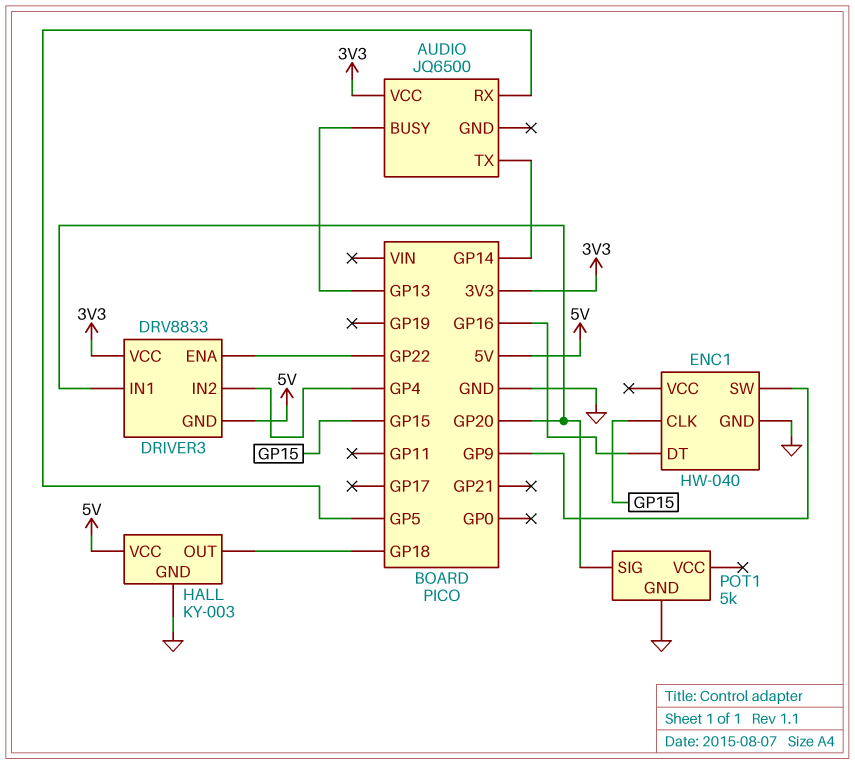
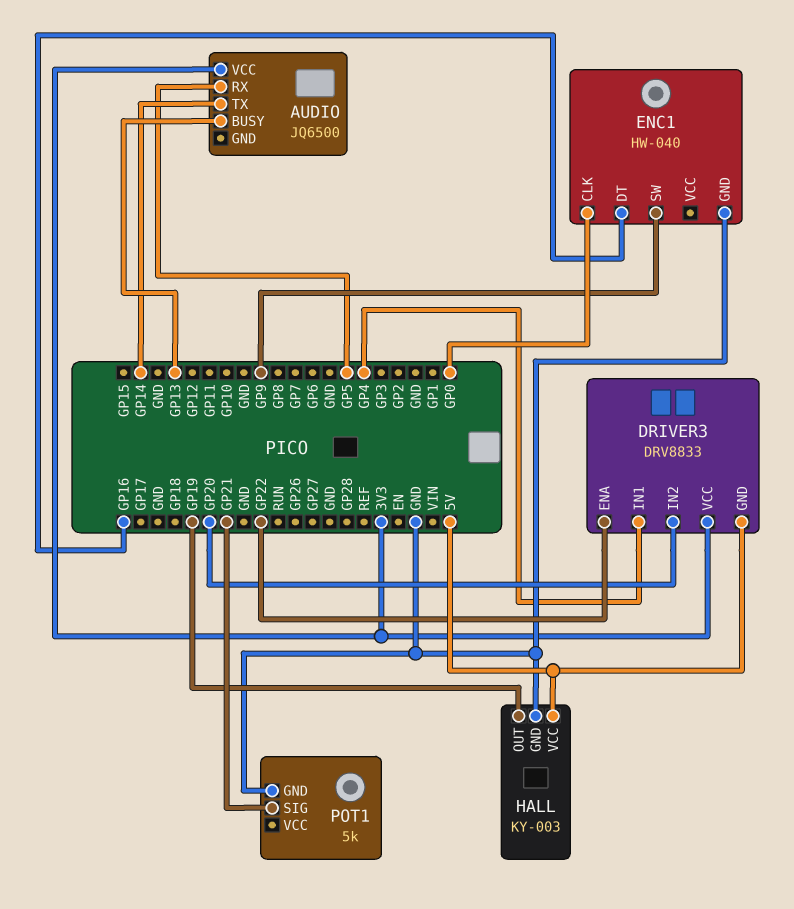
DRIVER3 pin IN1: GP20 -> GP4
DRIVER3 pin IN2: GP4 -> GP20
ENC1 pin CLK: GP15 -> GP0
HALL pin OUT: GP18 -> GP19
POT1 pin SIG: GP20 -> GP21

